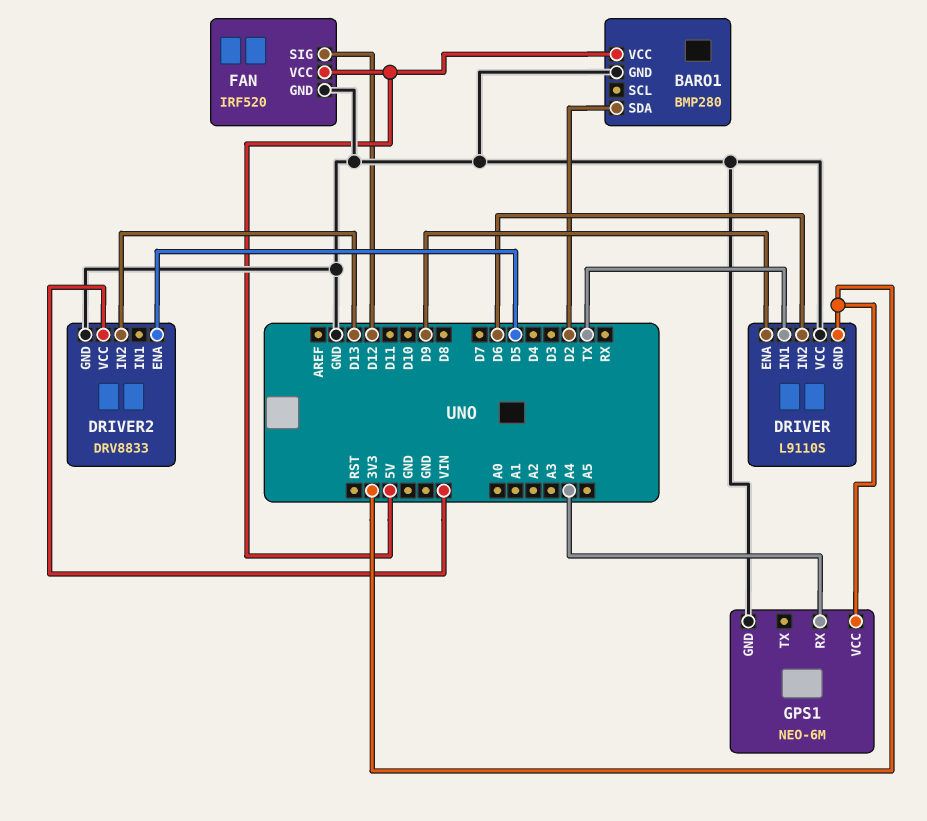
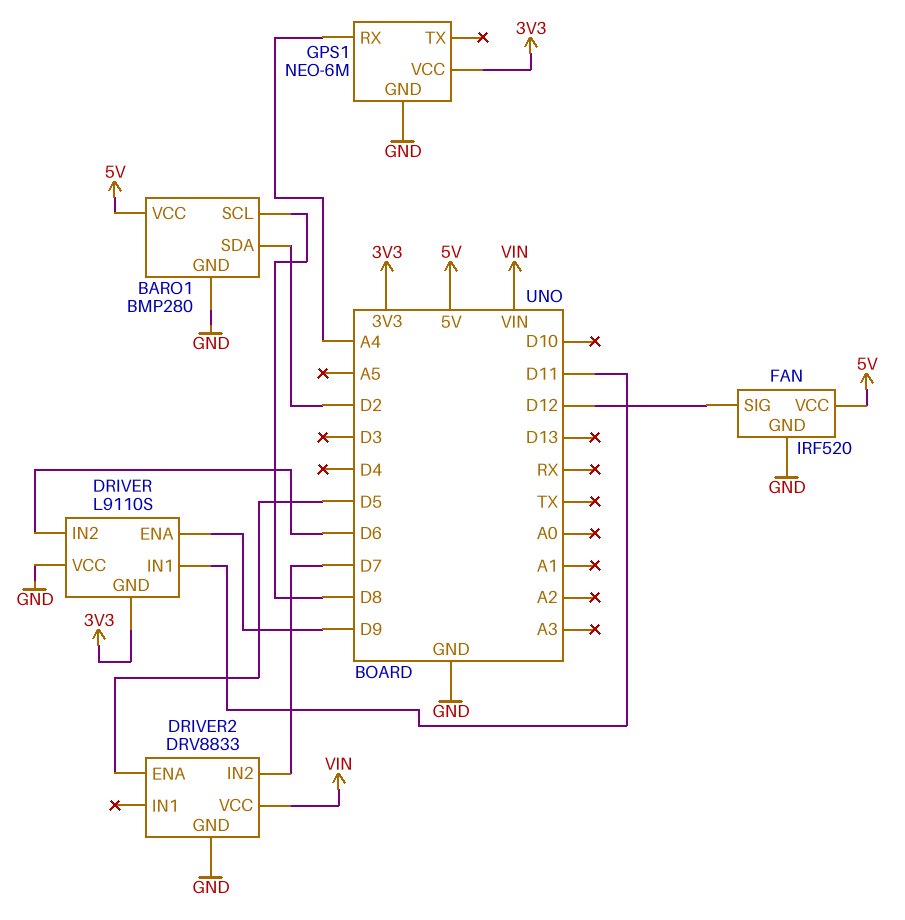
BARO1 pin SCL: none -> D8
DRIVER pin IN1: TX -> D11
DRIVER2 pin IN2: D13 -> D7

